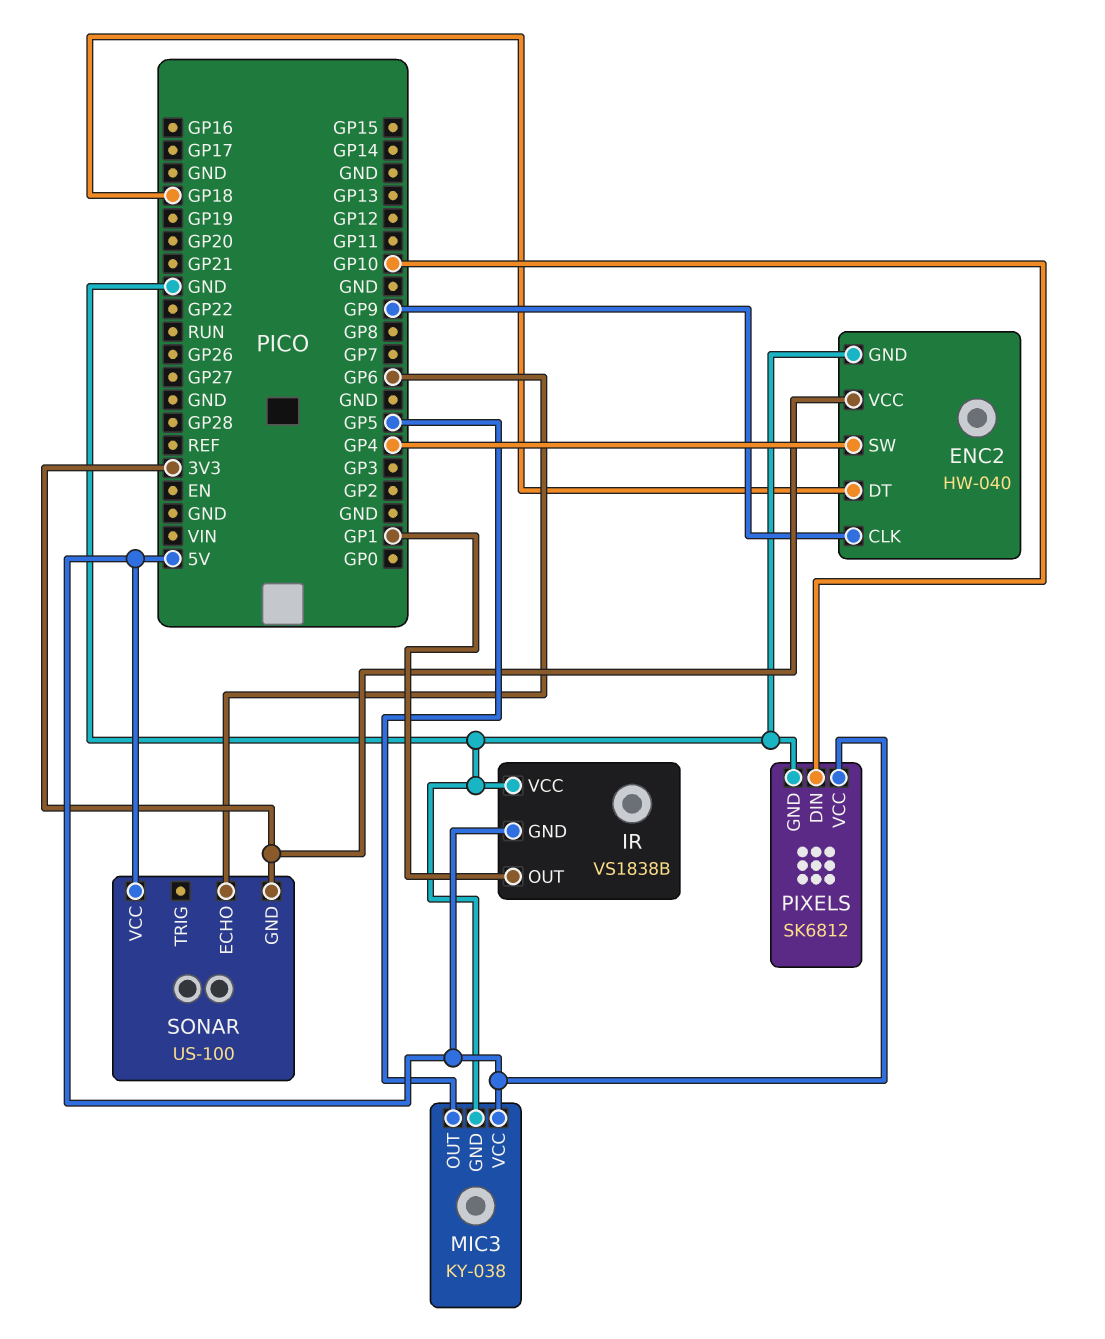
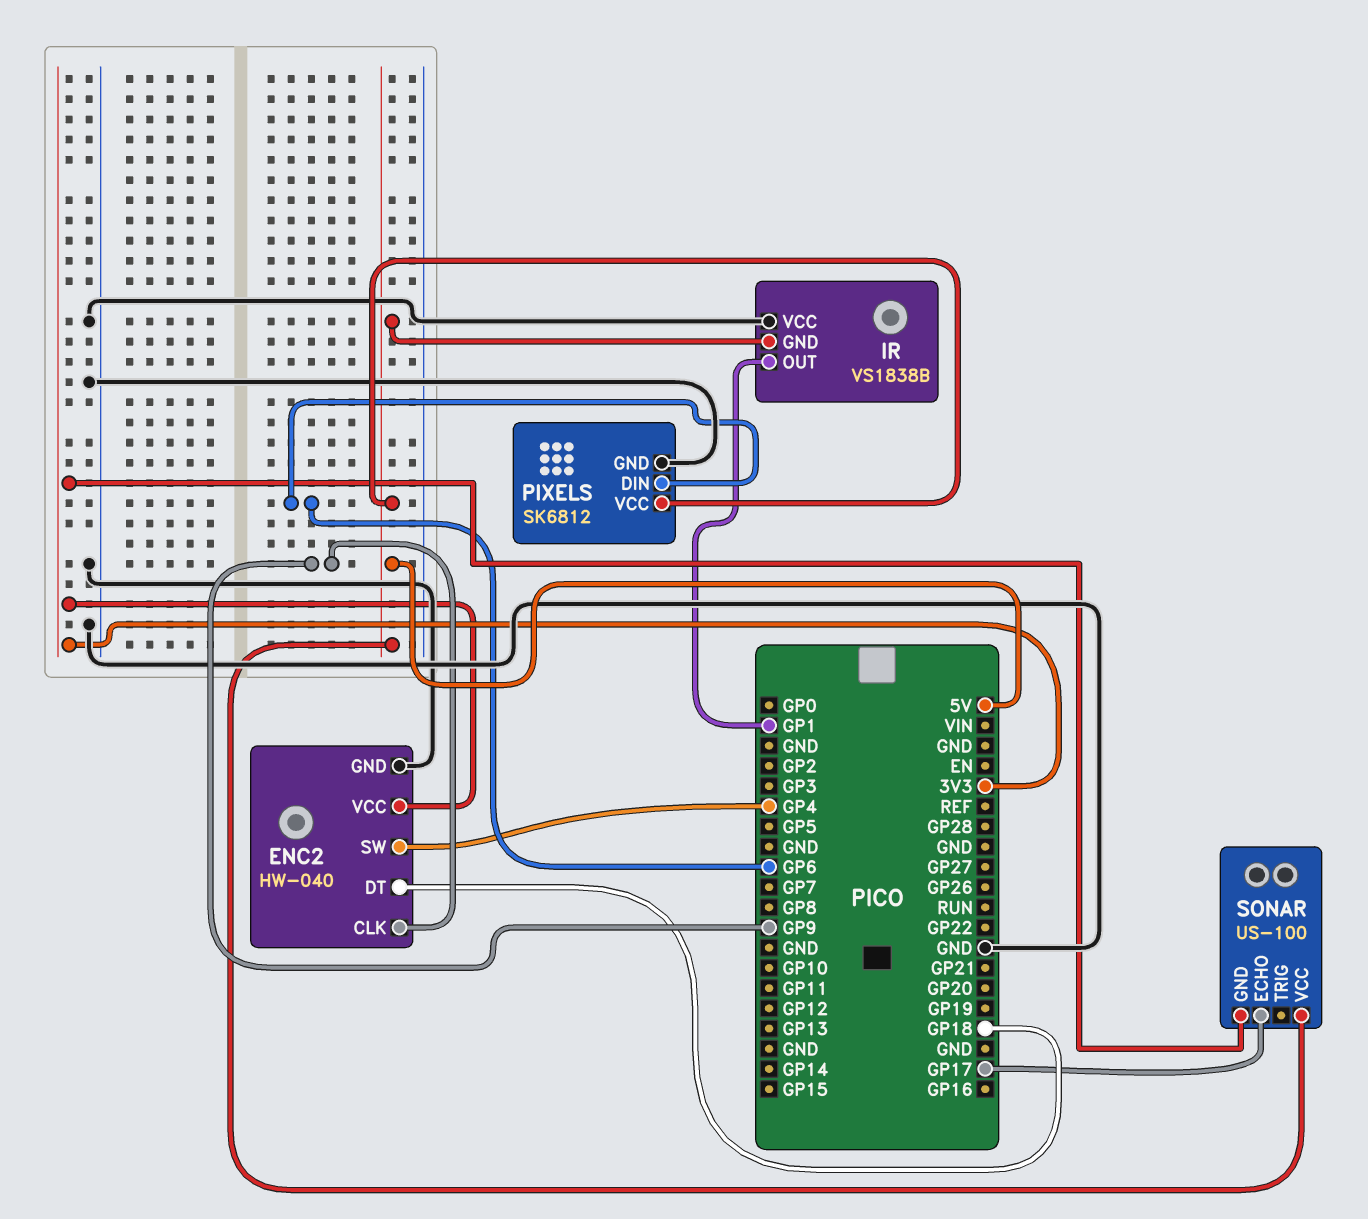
MIC3: KY-038 -> none
MIC3 pin GND: GND -> none
MIC3 pin OUT: GP5 -> none
MIC3 pin VCC: 5V -> none
PIXELS pin DIN: GP10 -> GP6
SONAR pin ECHO: GP6 -> GP17

